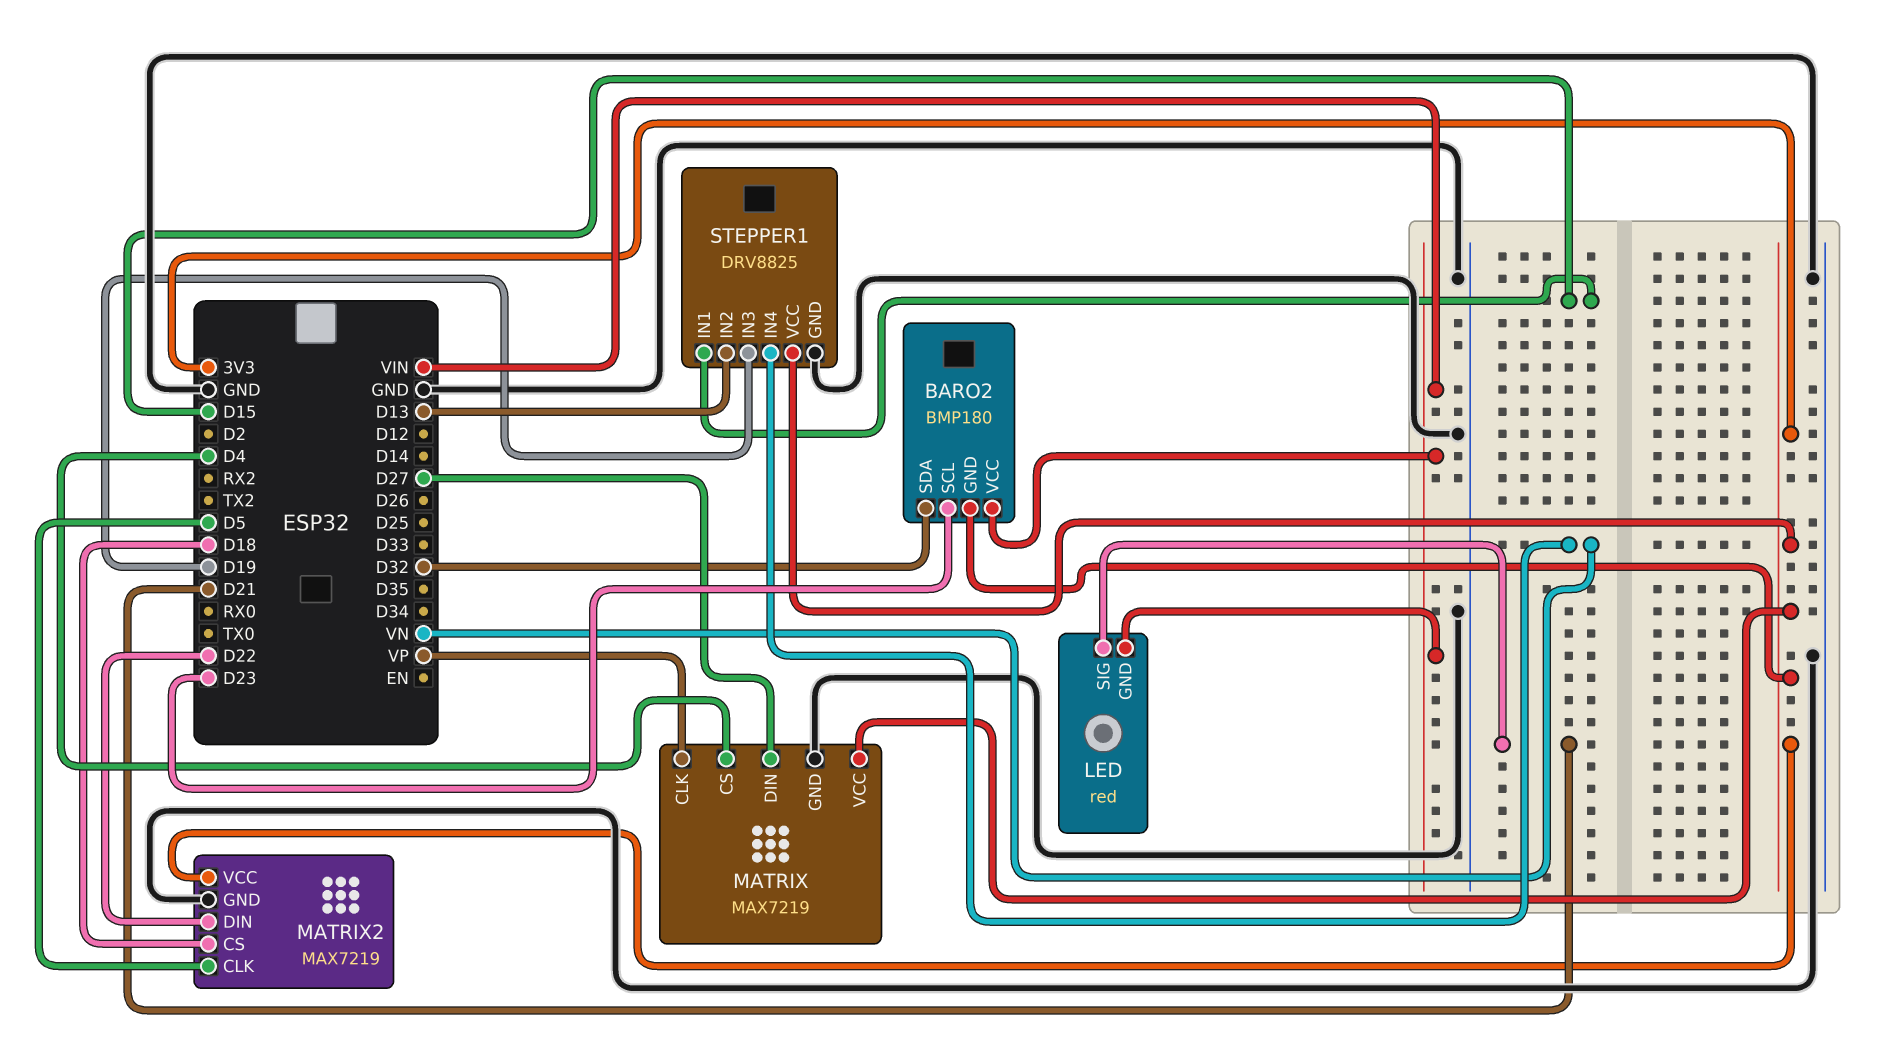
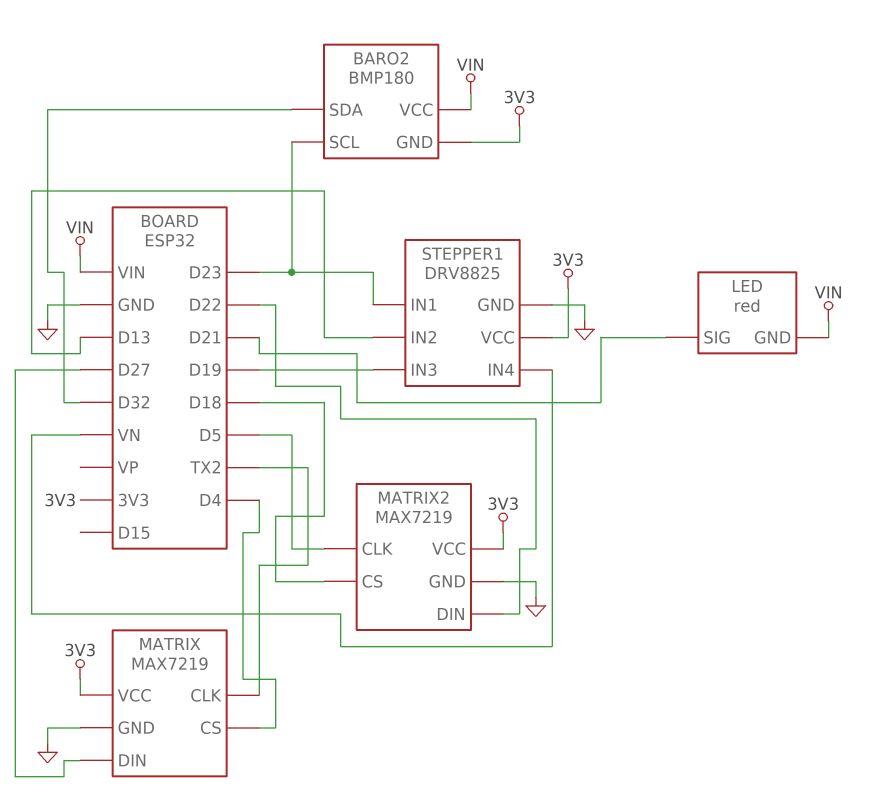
MATRIX pin CLK: VP -> TX2
STEPPER1 pin IN1: D15 -> D23

